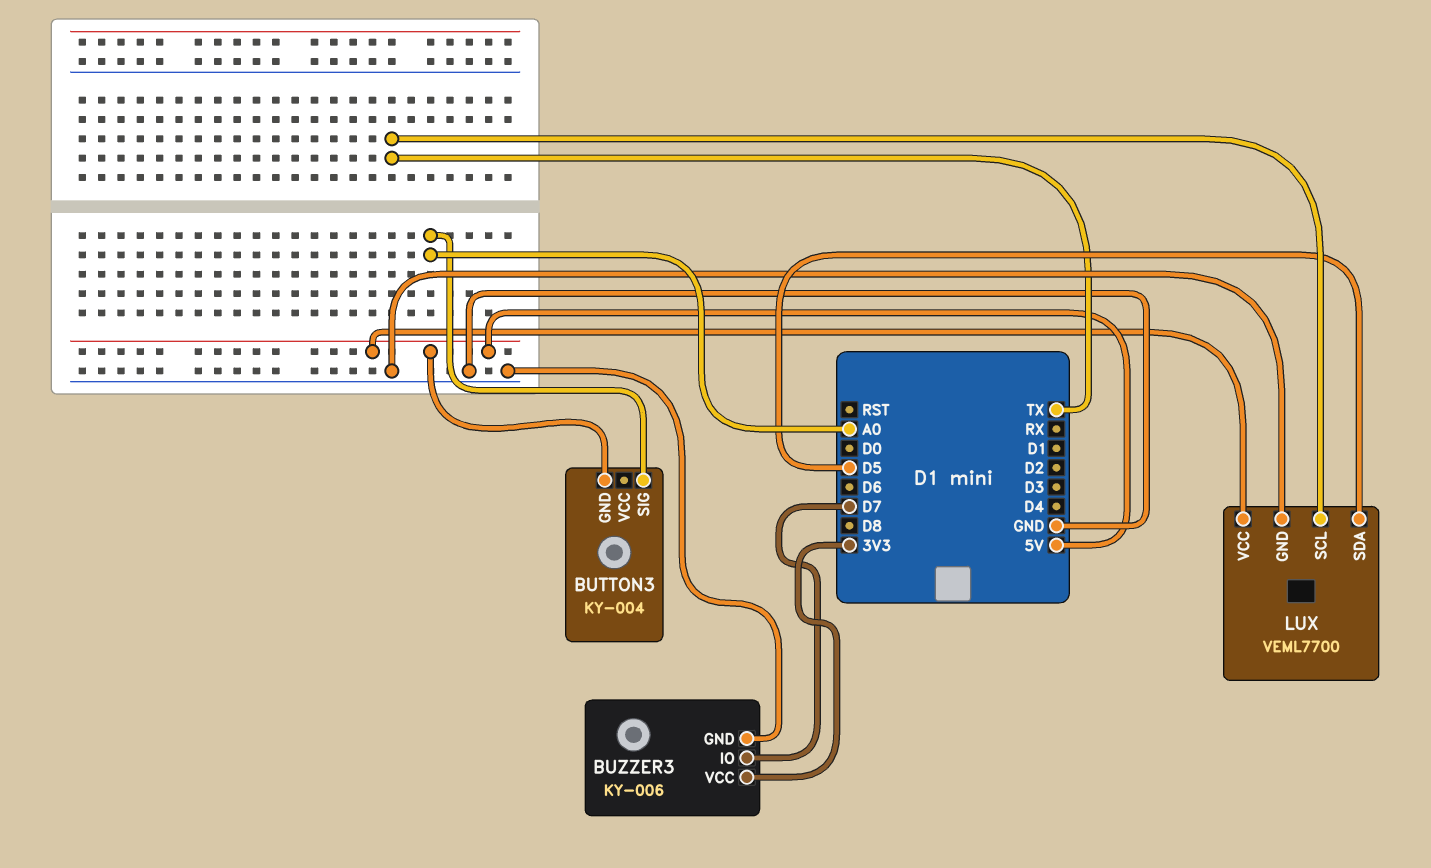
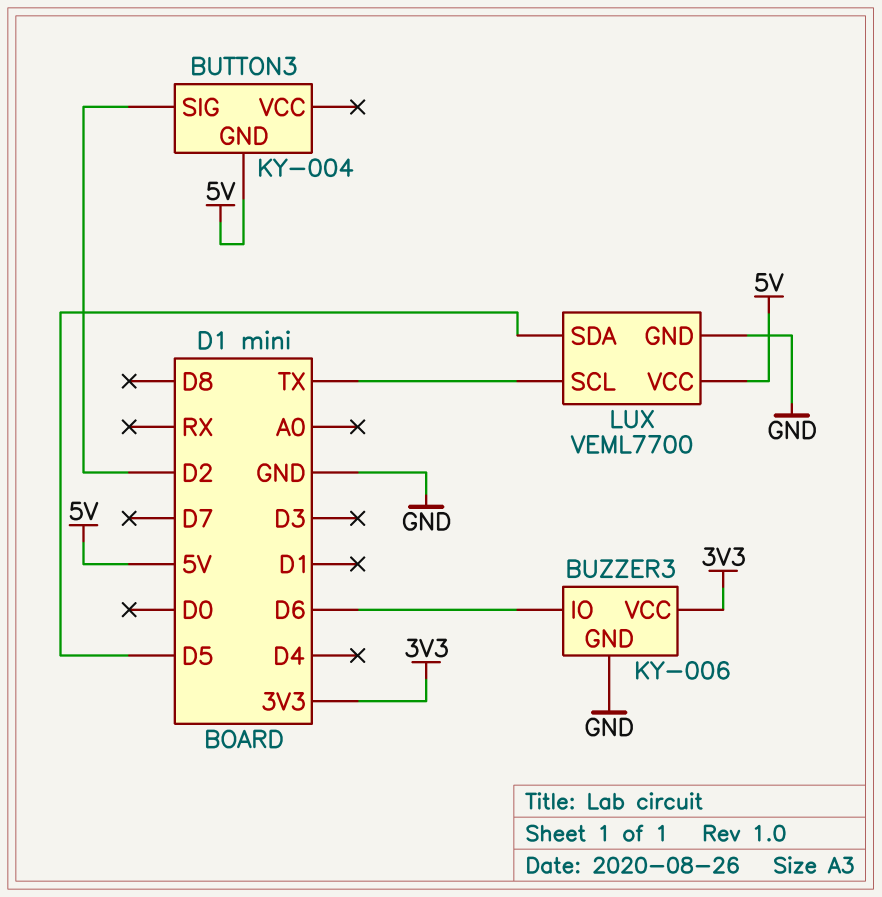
BUTTON3 pin SIG: A0 -> D2
BUZZER3 pin IO: D7 -> D6

